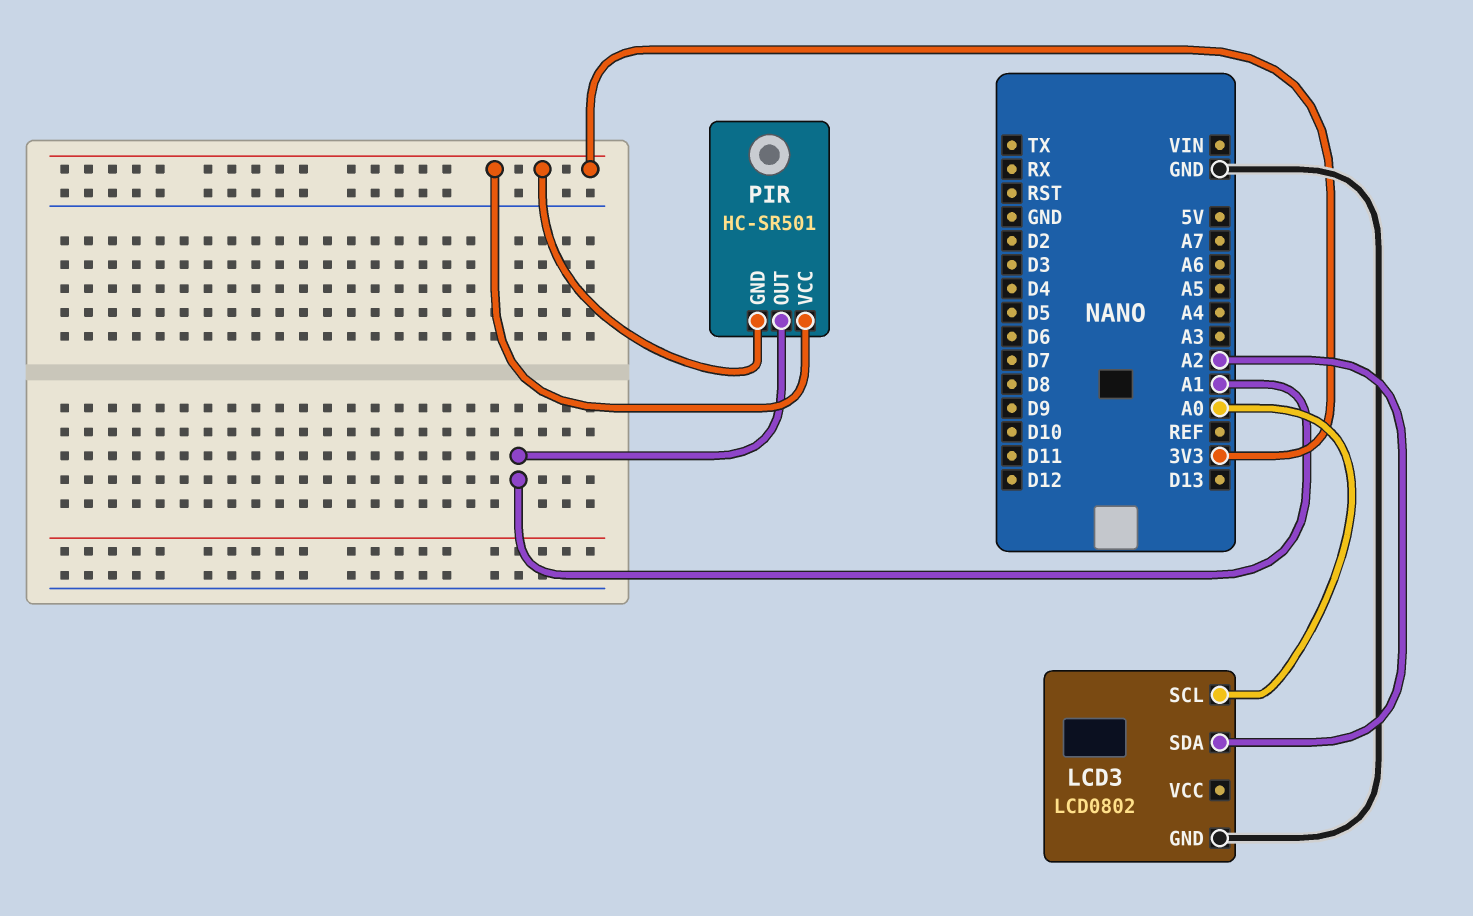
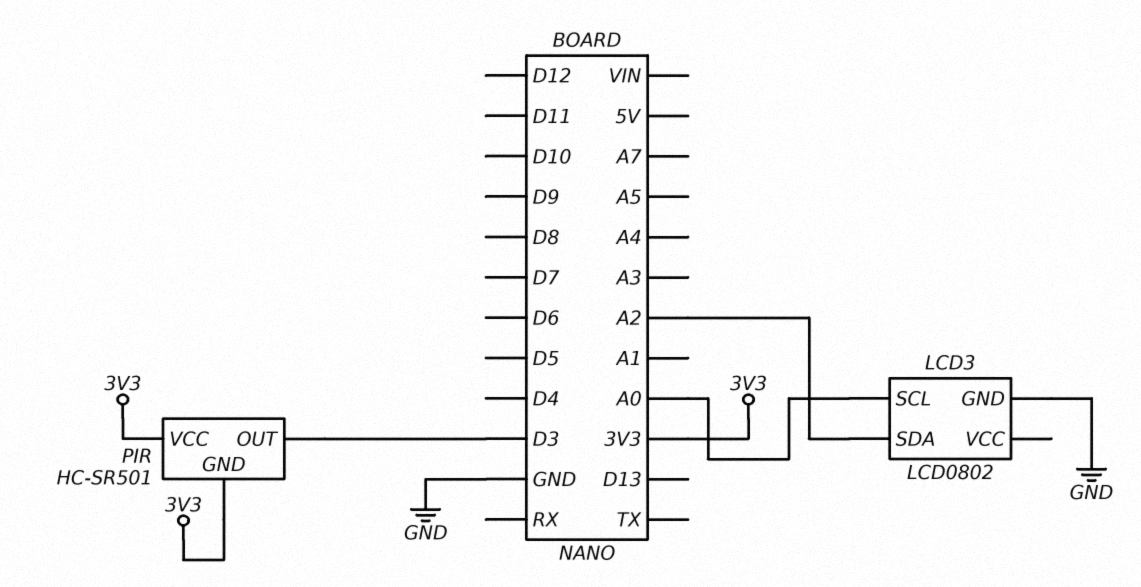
PIR pin OUT: A1 -> D3

